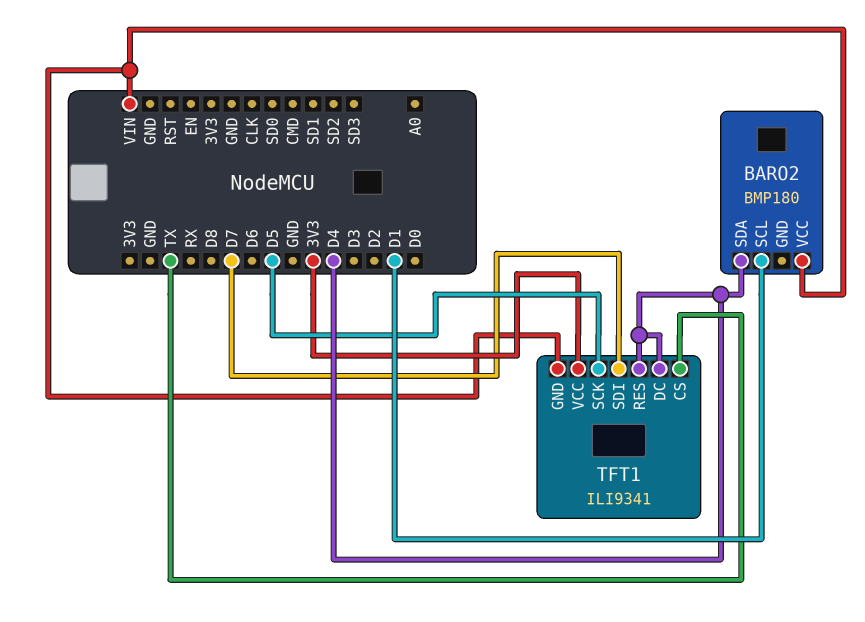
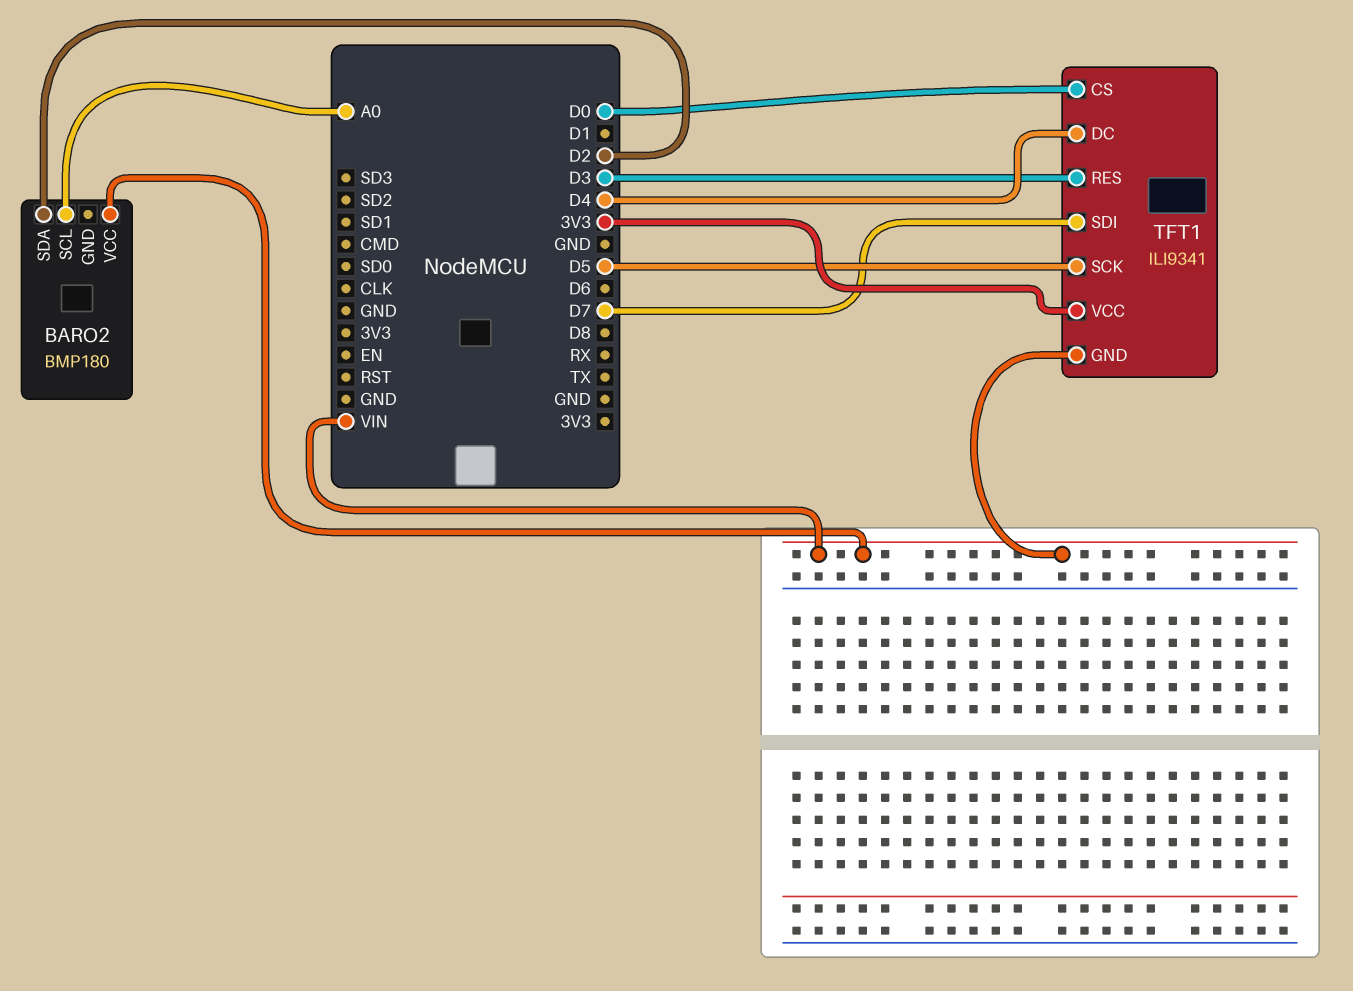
BARO2 pin SCL: D1 -> A0
BARO2 pin SDA: D4 -> D2
TFT1 pin CS: TX -> D0
TFT1 pin RES: D4 -> D3

